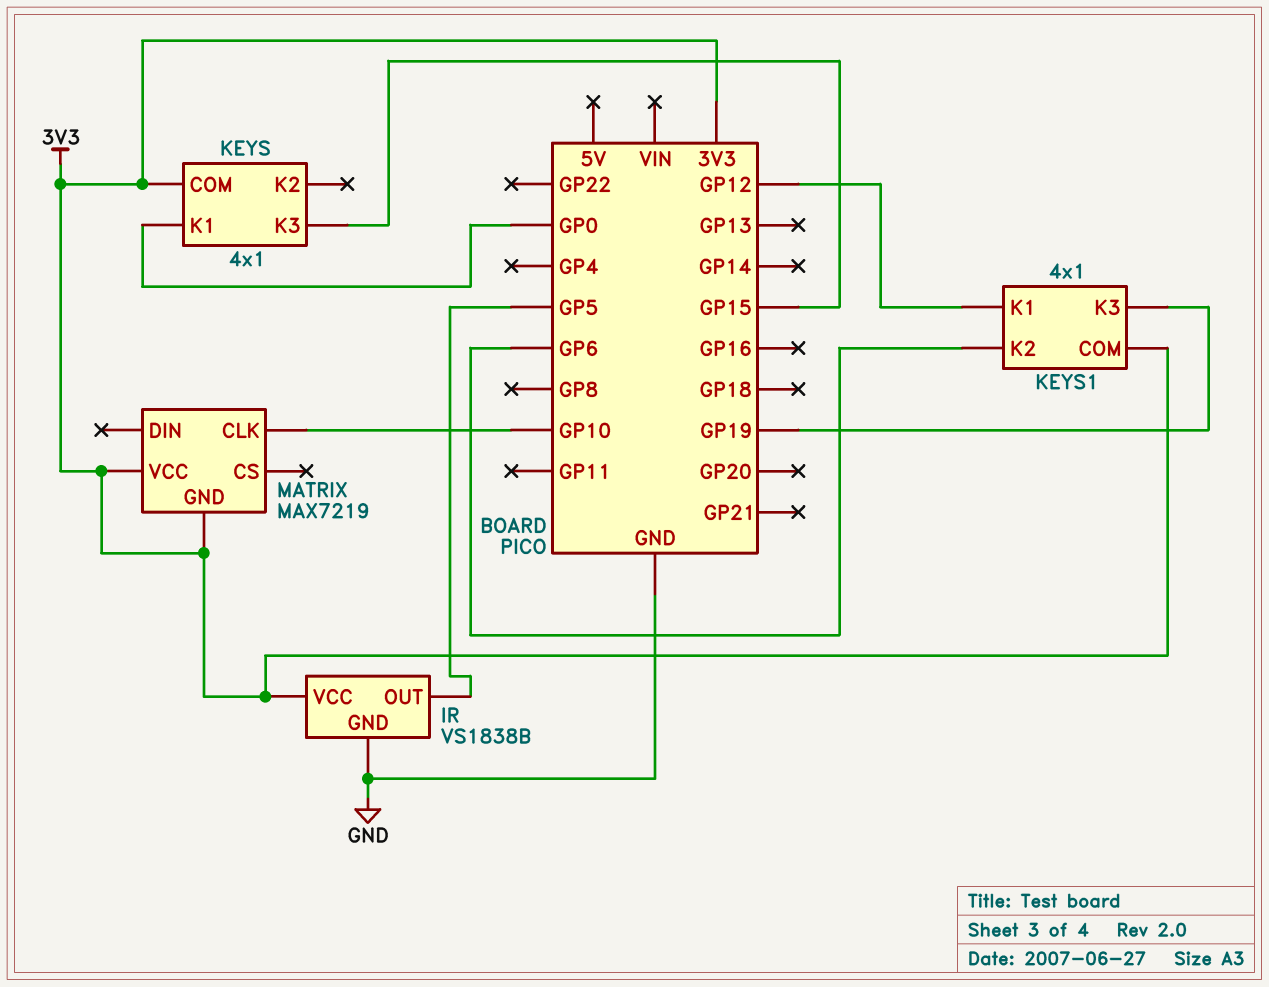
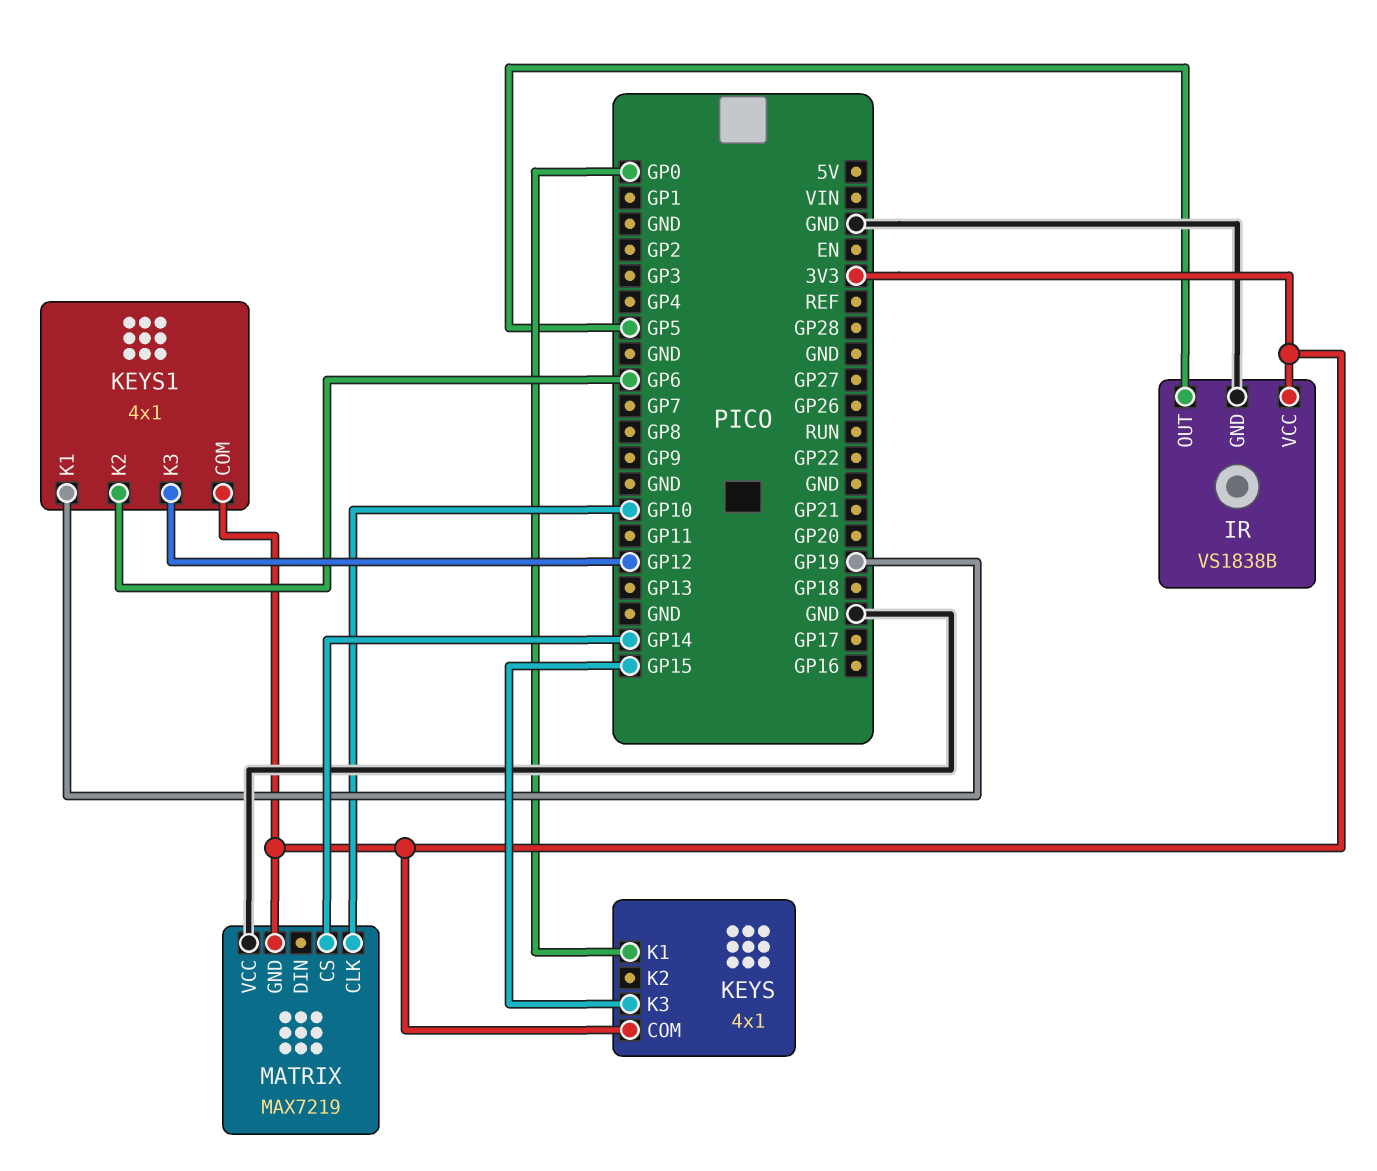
KEYS1 pin K1: GP12 -> GP19
KEYS1 pin K3: GP19 -> GP12
MATRIX pin CS: none -> GP14
MATRIX pin VCC: 3V3 -> GND

